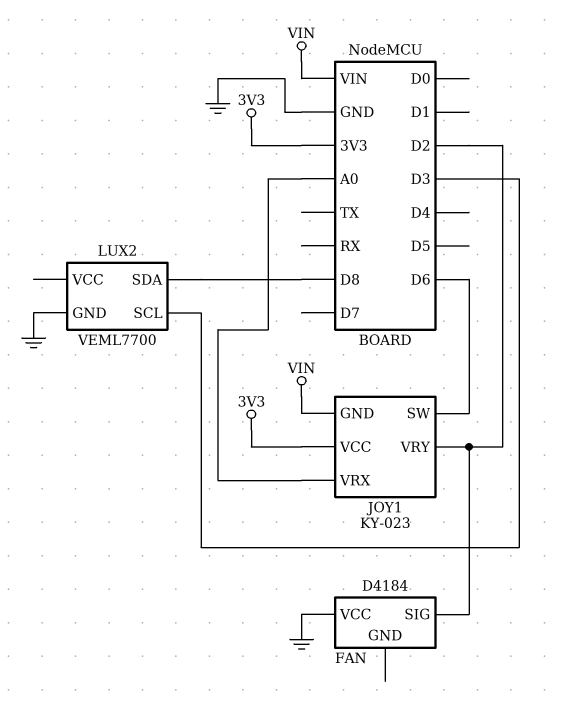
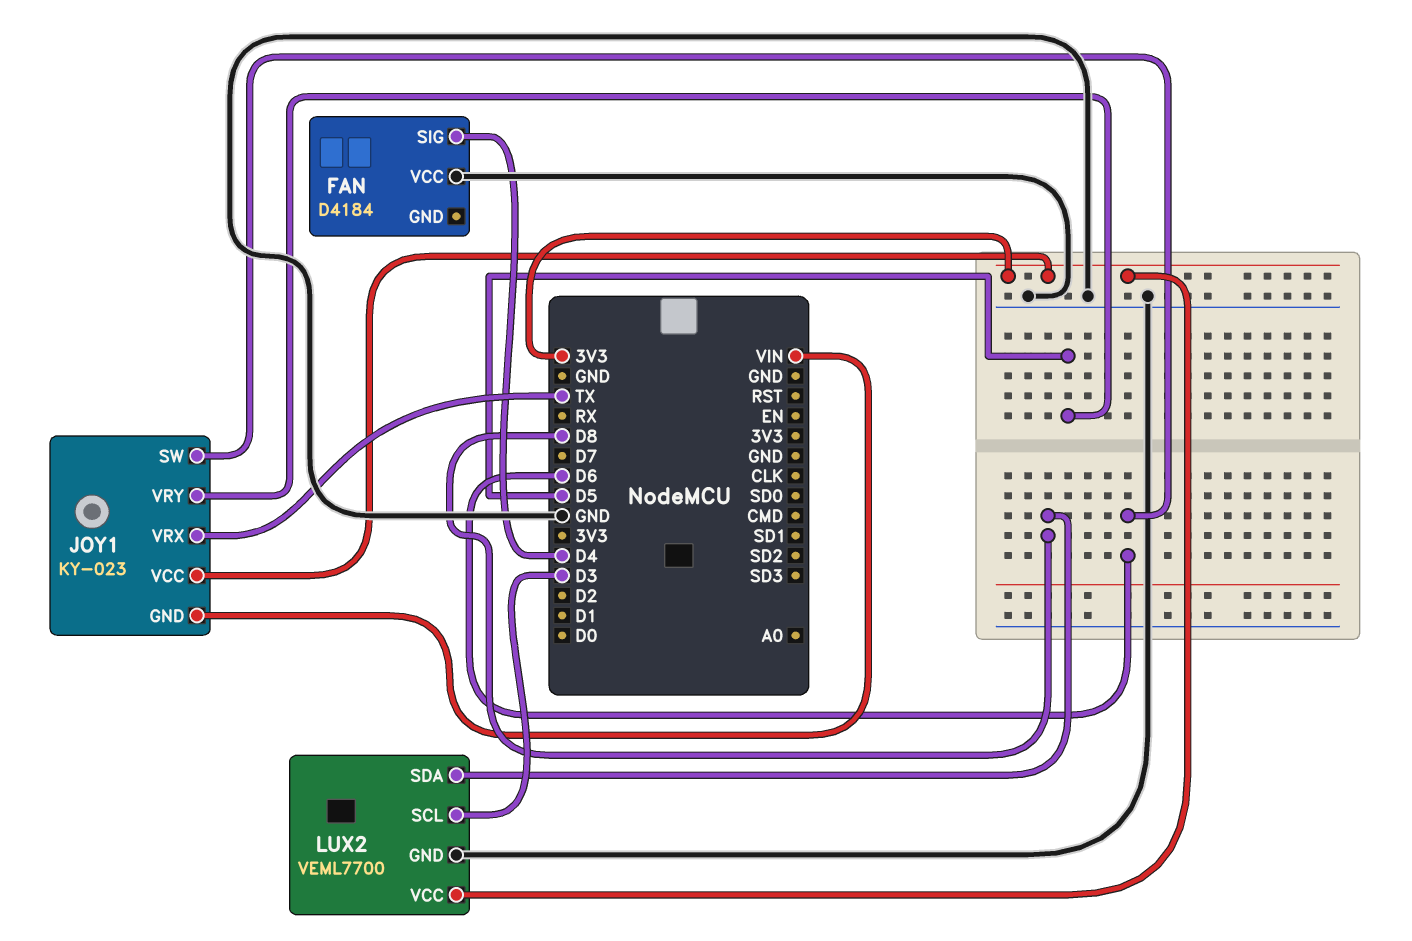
FAN pin SIG: D2 -> D4
JOY1 pin VRX: A0 -> TX
JOY1 pin VRY: D2 -> D5
LUX2 pin VCC: none -> 3V3

